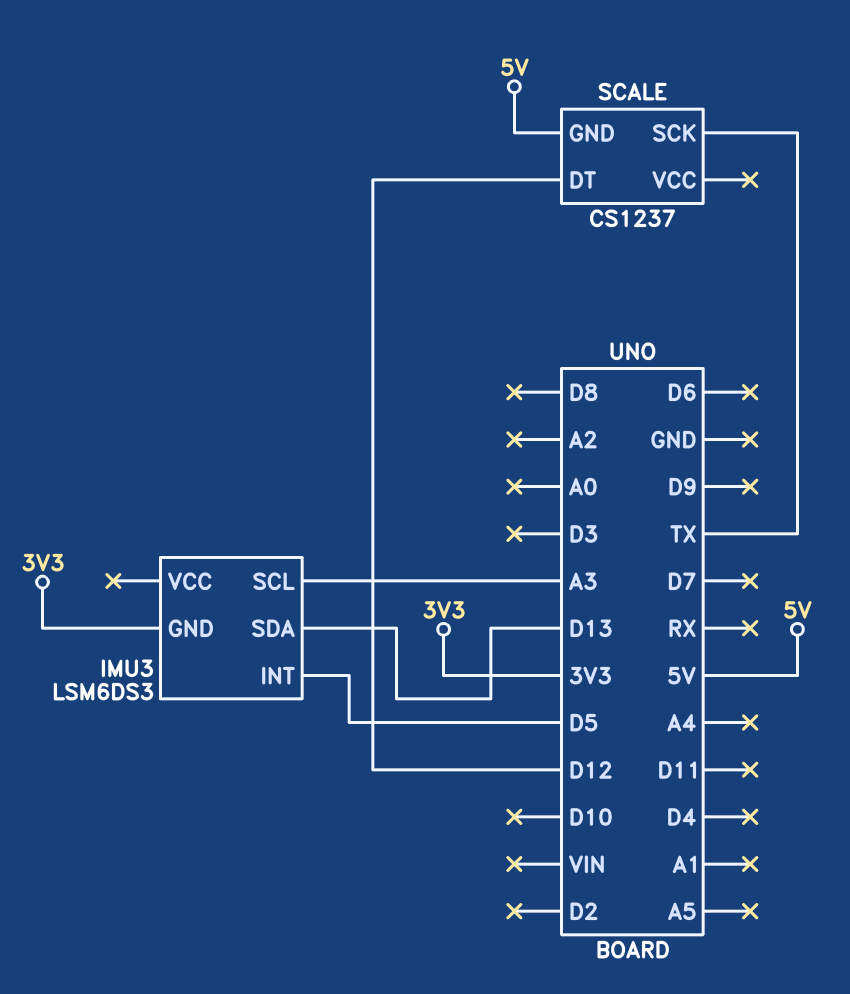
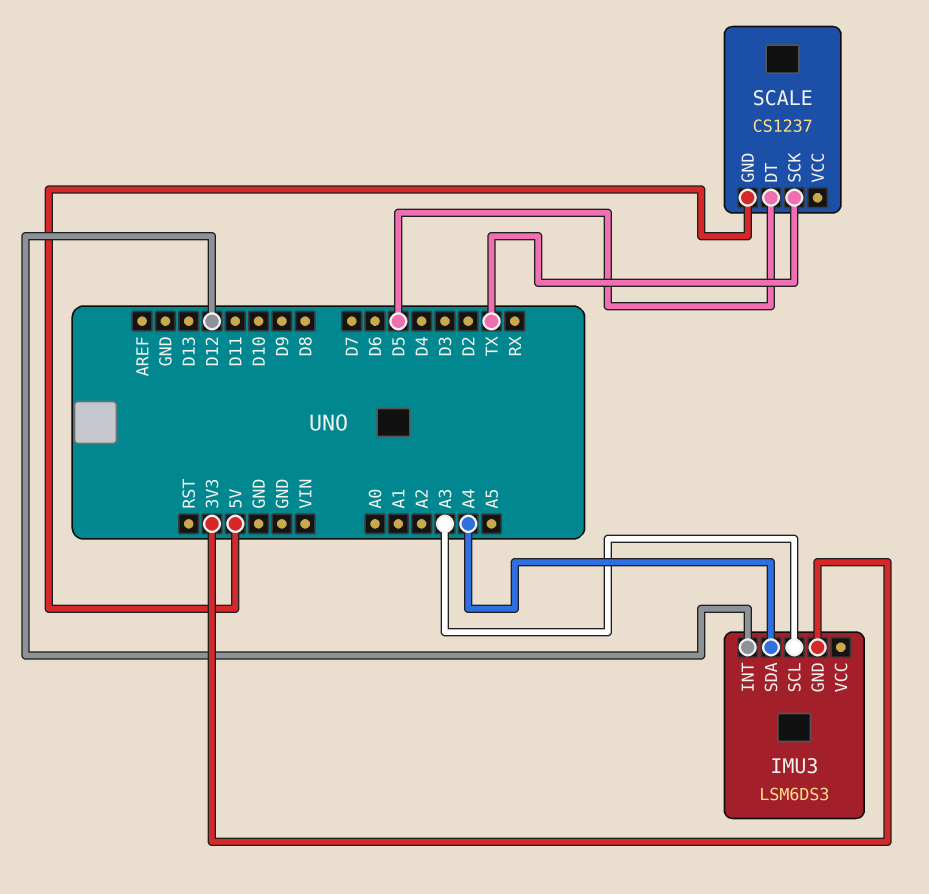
IMU3 pin INT: D5 -> D12
IMU3 pin SDA: D13 -> A4
SCALE pin DT: D12 -> D5

